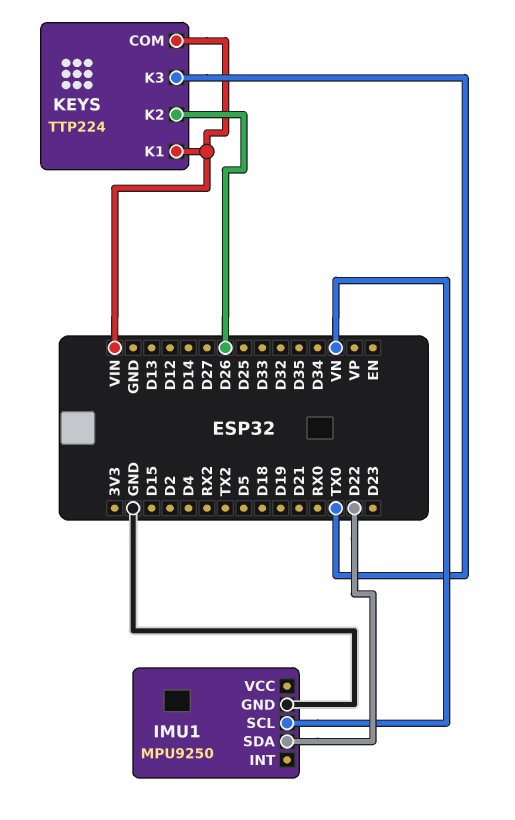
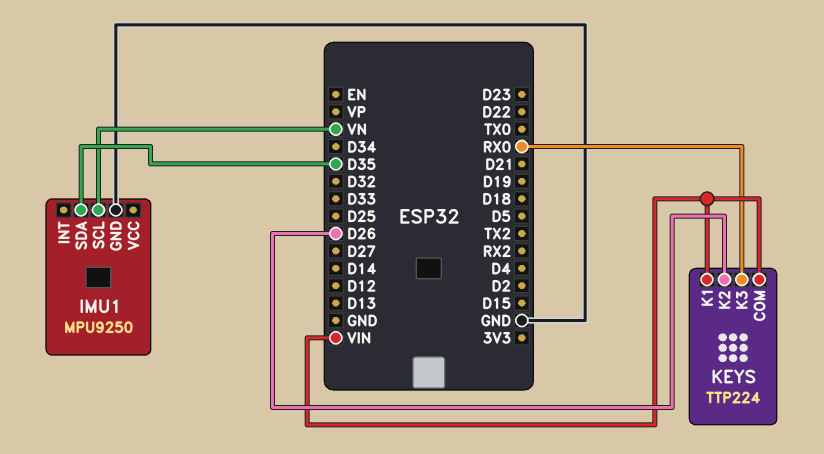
IMU1 pin SDA: D22 -> D35
KEYS pin K3: TX0 -> RX0

